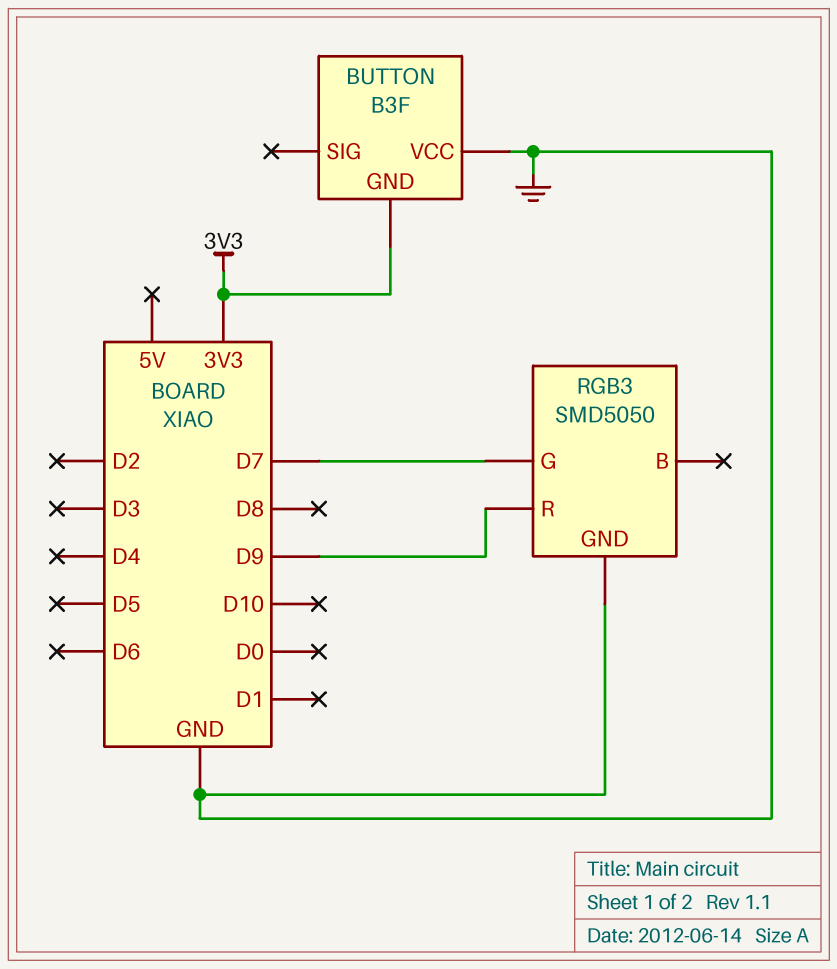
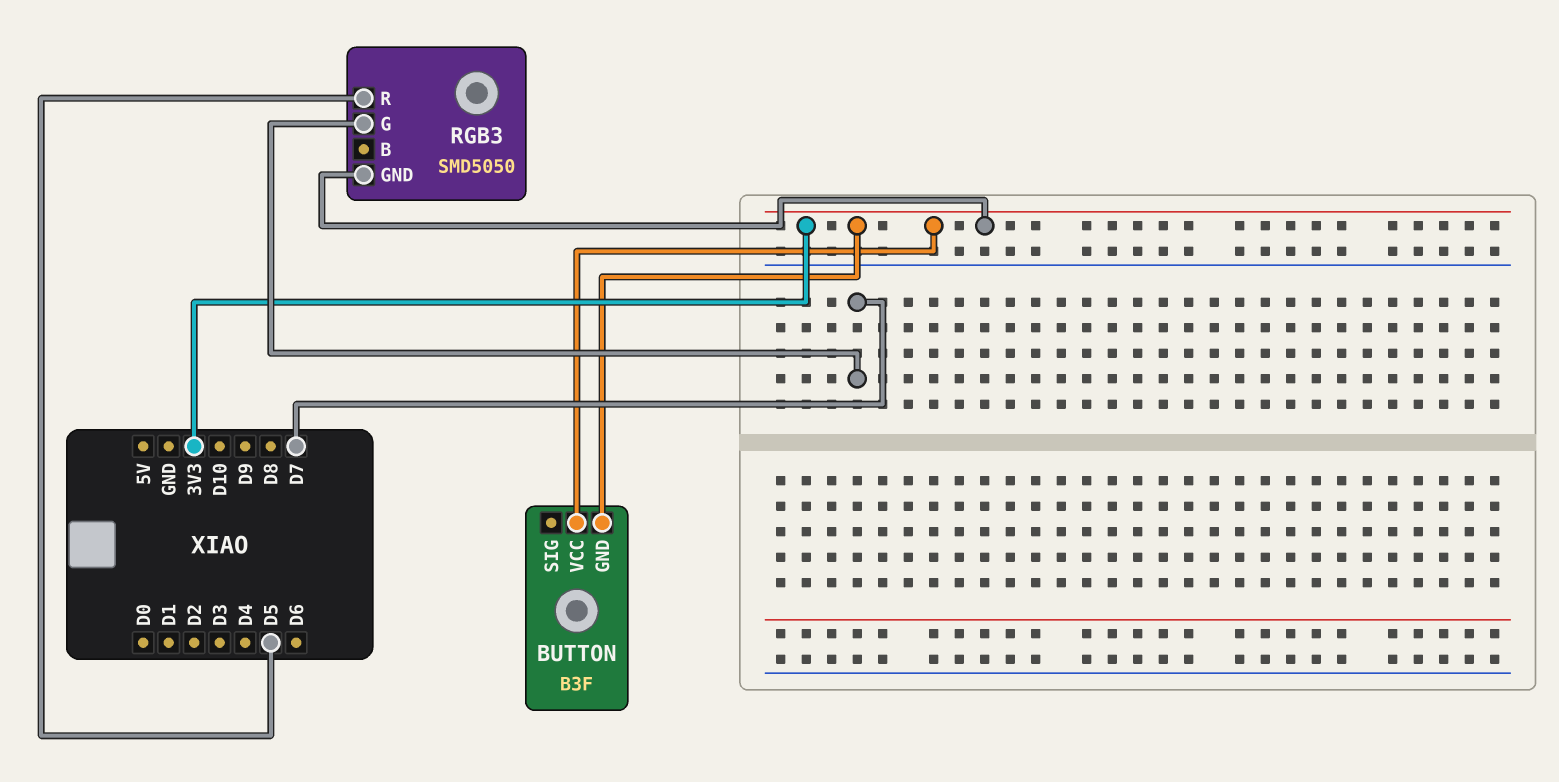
BUTTON pin VCC: GND -> 3V3
RGB3 pin GND: GND -> 3V3
RGB3 pin R: D9 -> D5

